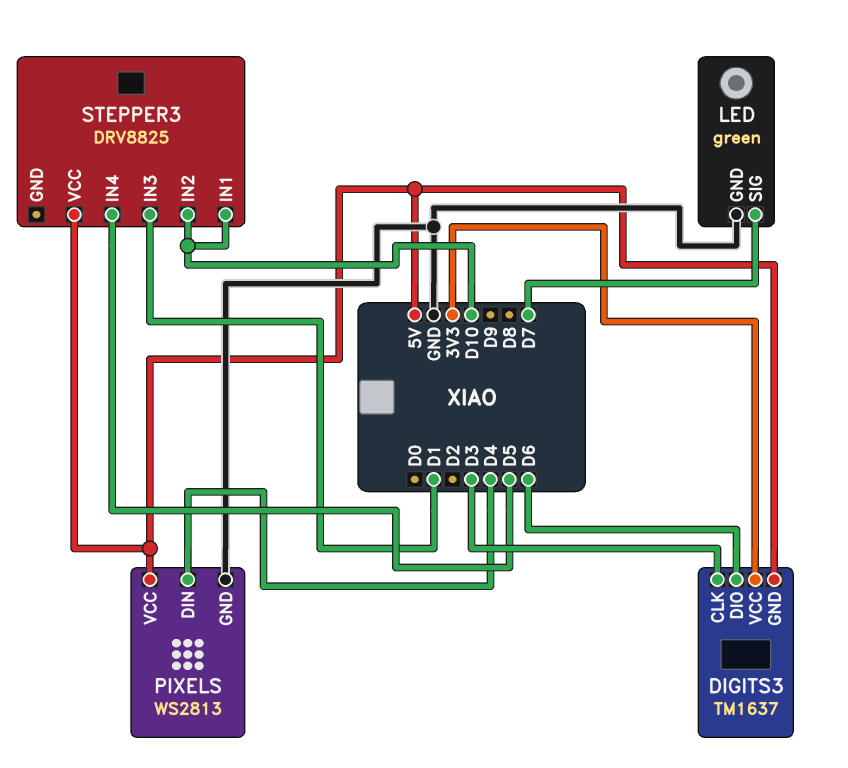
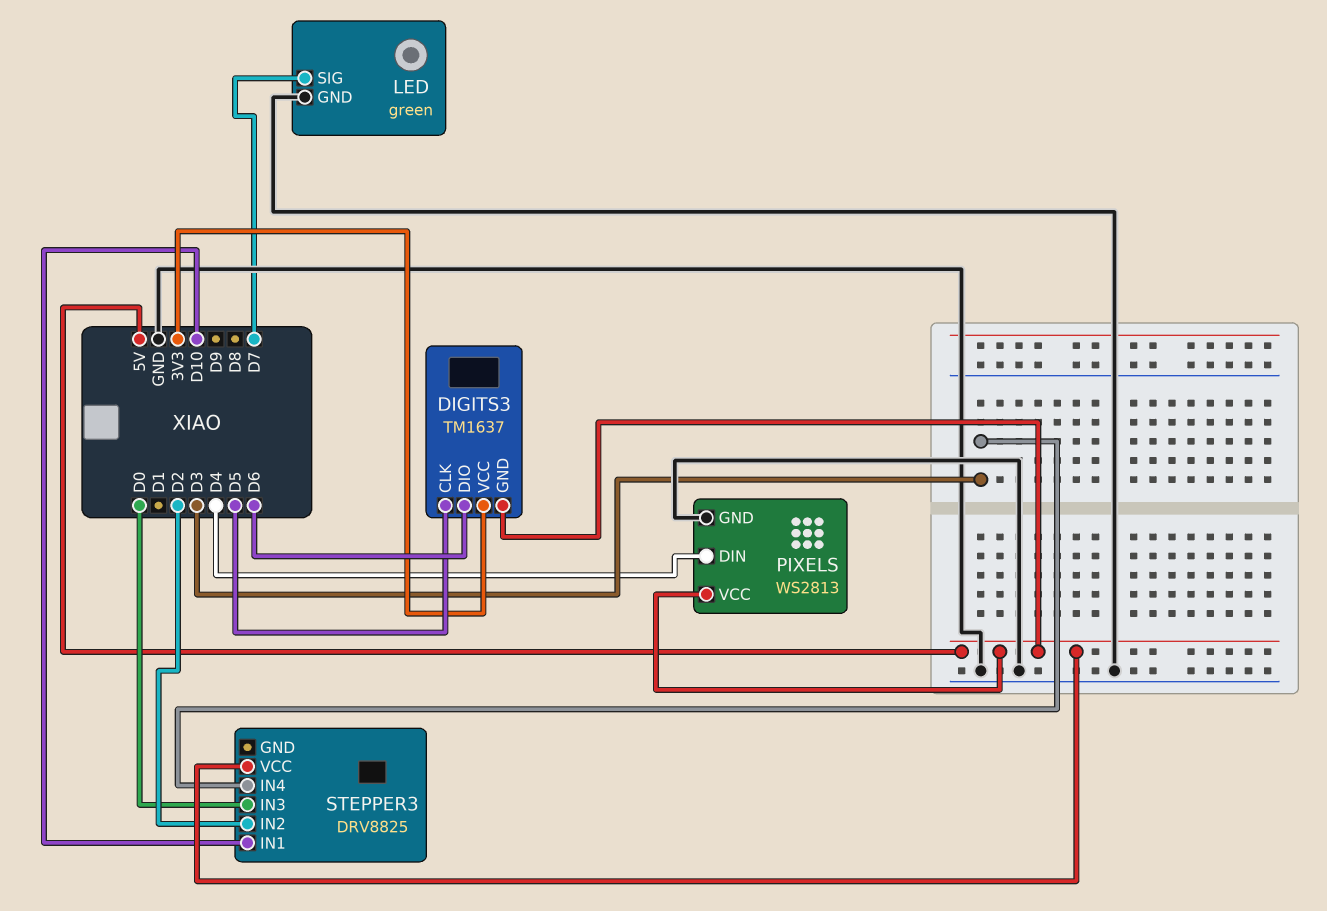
DIGITS3 pin CLK: D3 -> D5
STEPPER3 pin IN2: D10 -> D2
STEPPER3 pin IN3: D1 -> D0
STEPPER3 pin IN4: D5 -> D3

